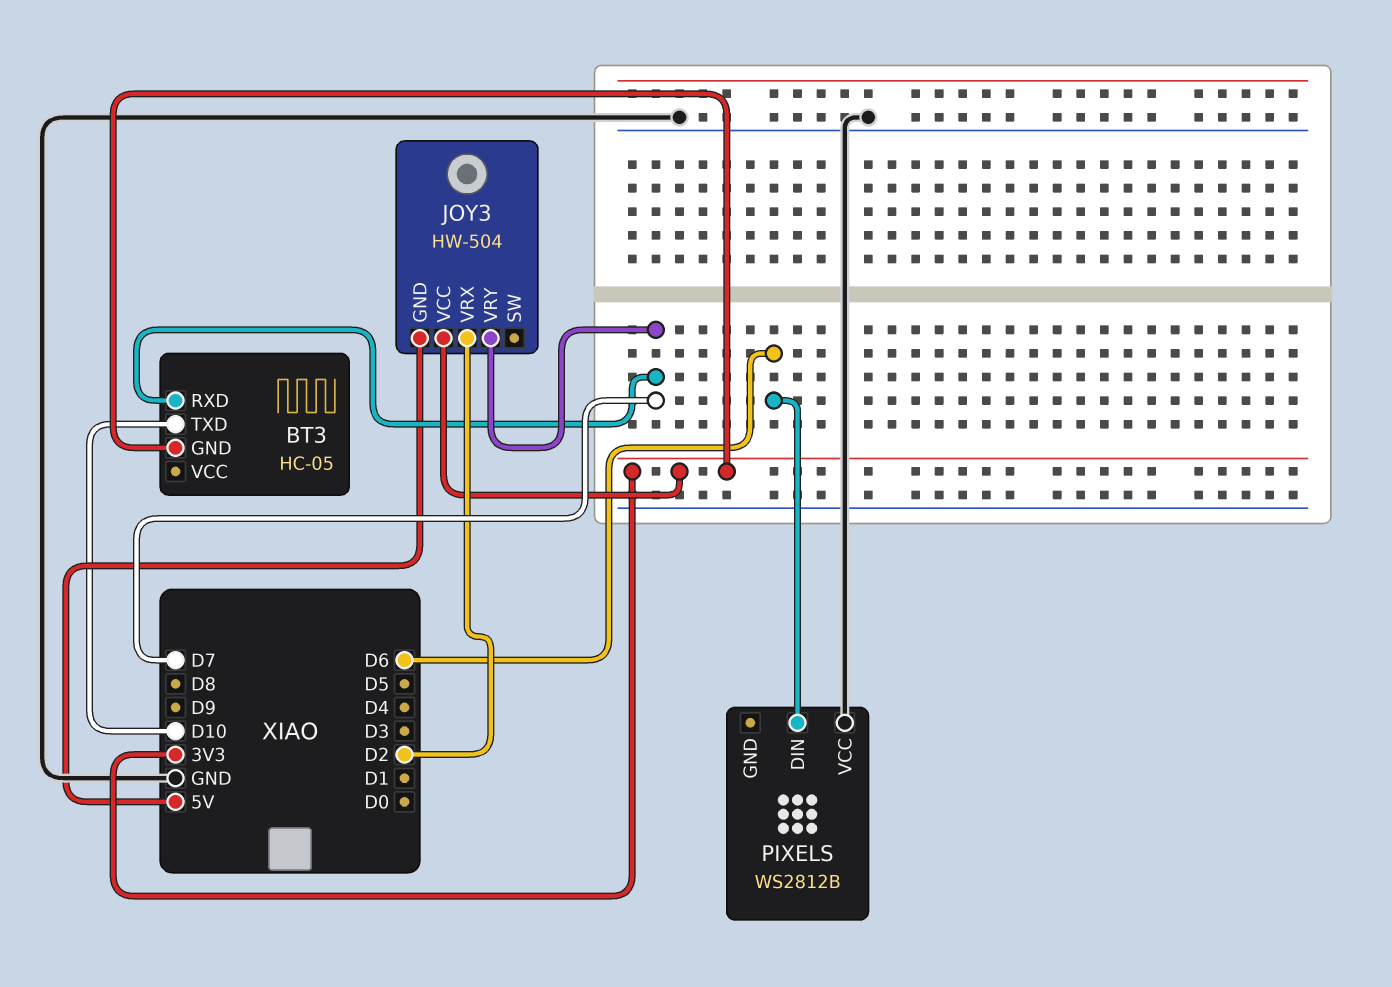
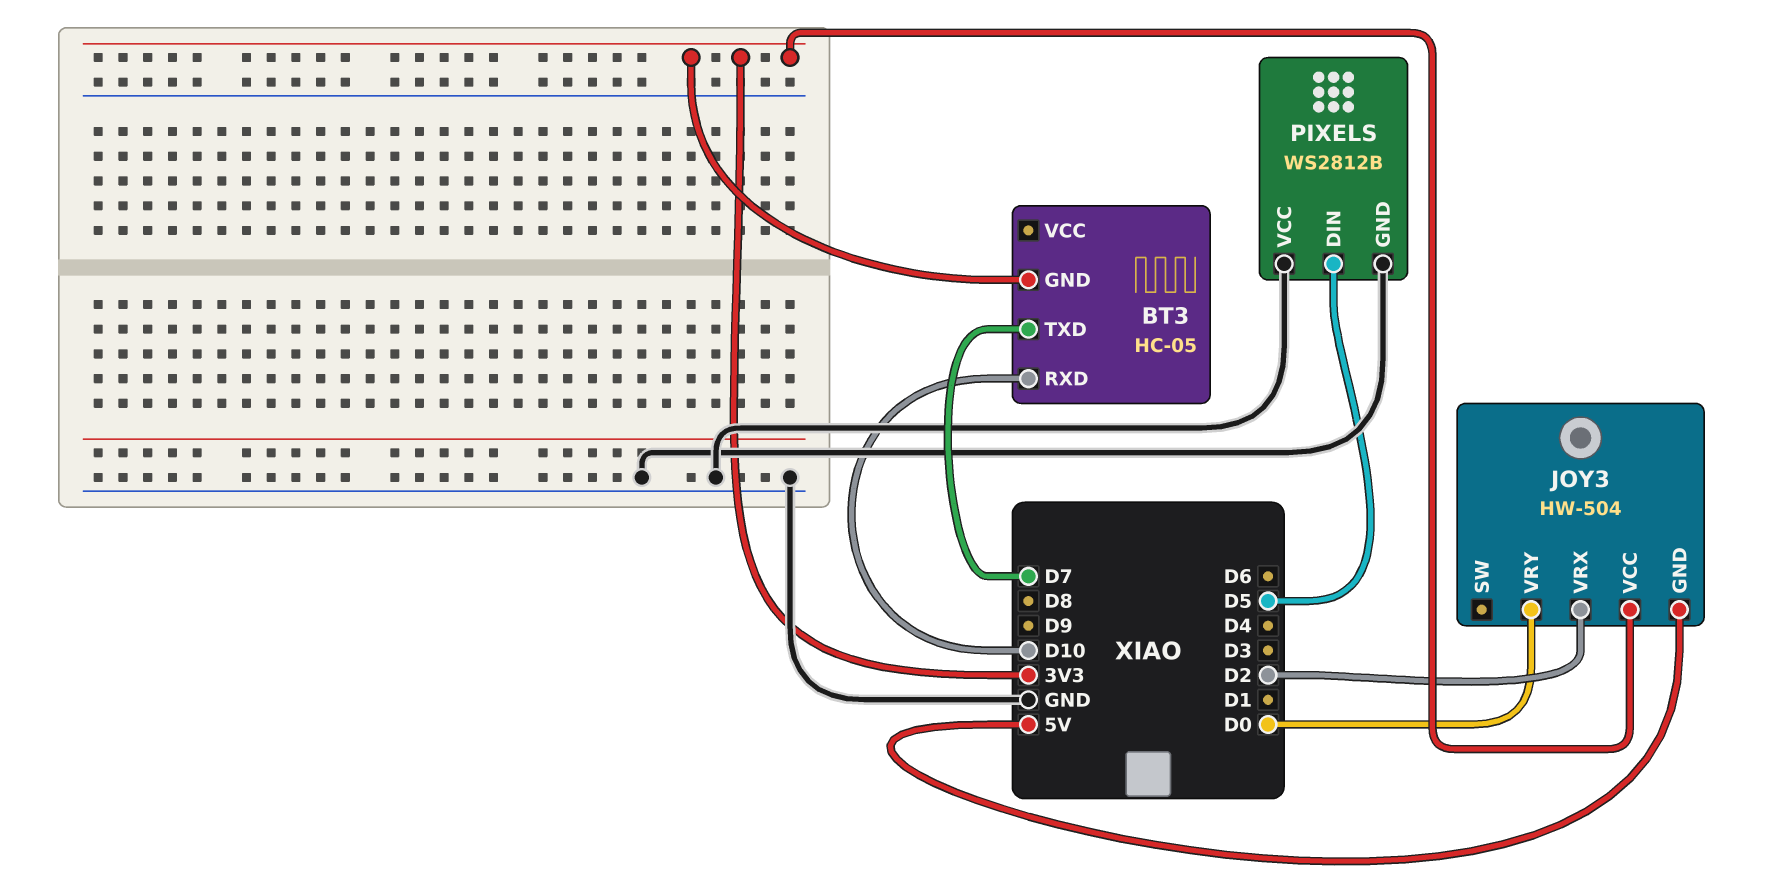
BT3 pin RXD: D7 -> D10
BT3 pin TXD: D10 -> D7
JOY3 pin VRY: D7 -> D0
PIXELS pin DIN: D6 -> D5
PIXELS pin GND: none -> GND

